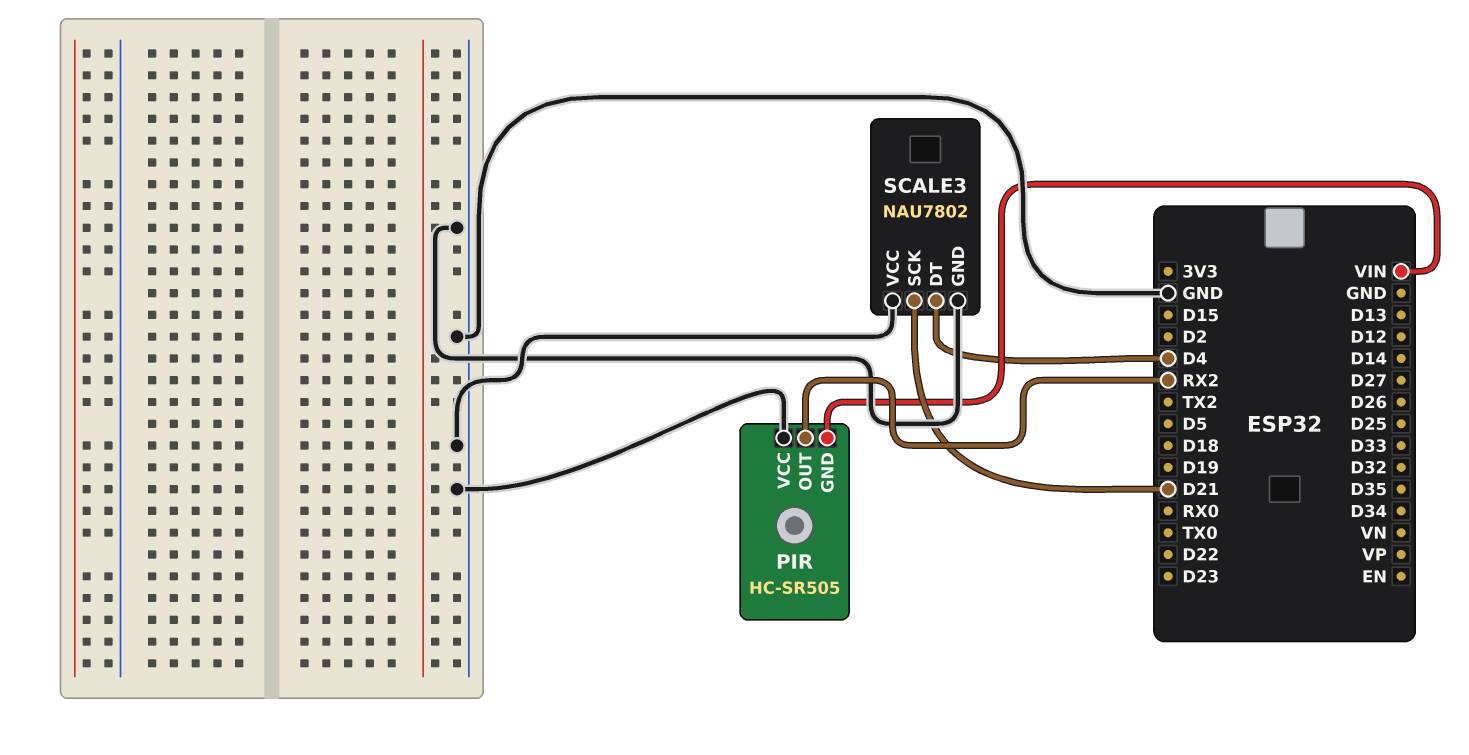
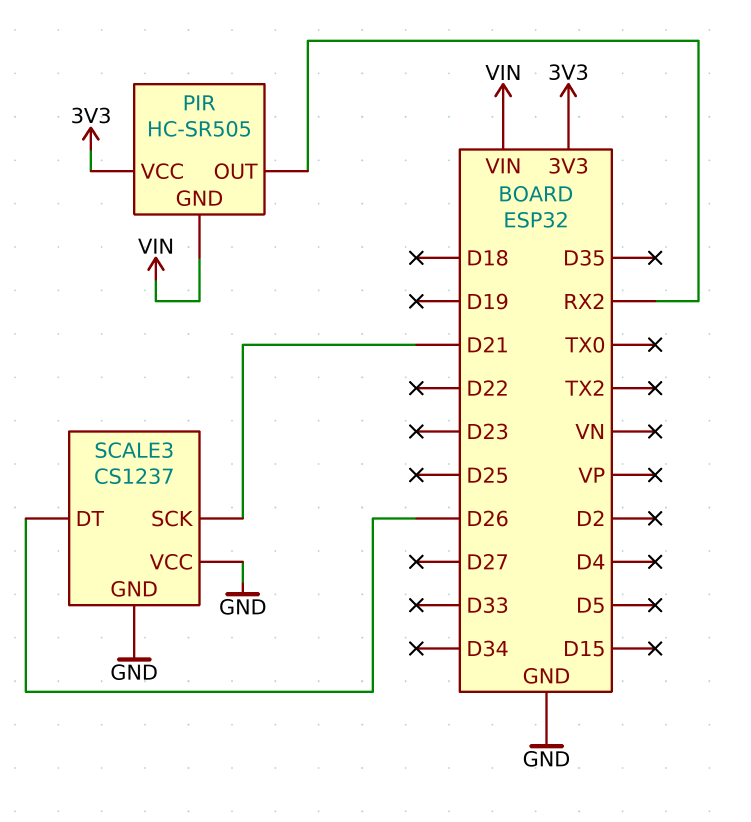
PIR pin VCC: GND -> 3V3
SCALE3: NAU7802 -> CS1237
SCALE3 pin DT: D4 -> D26

